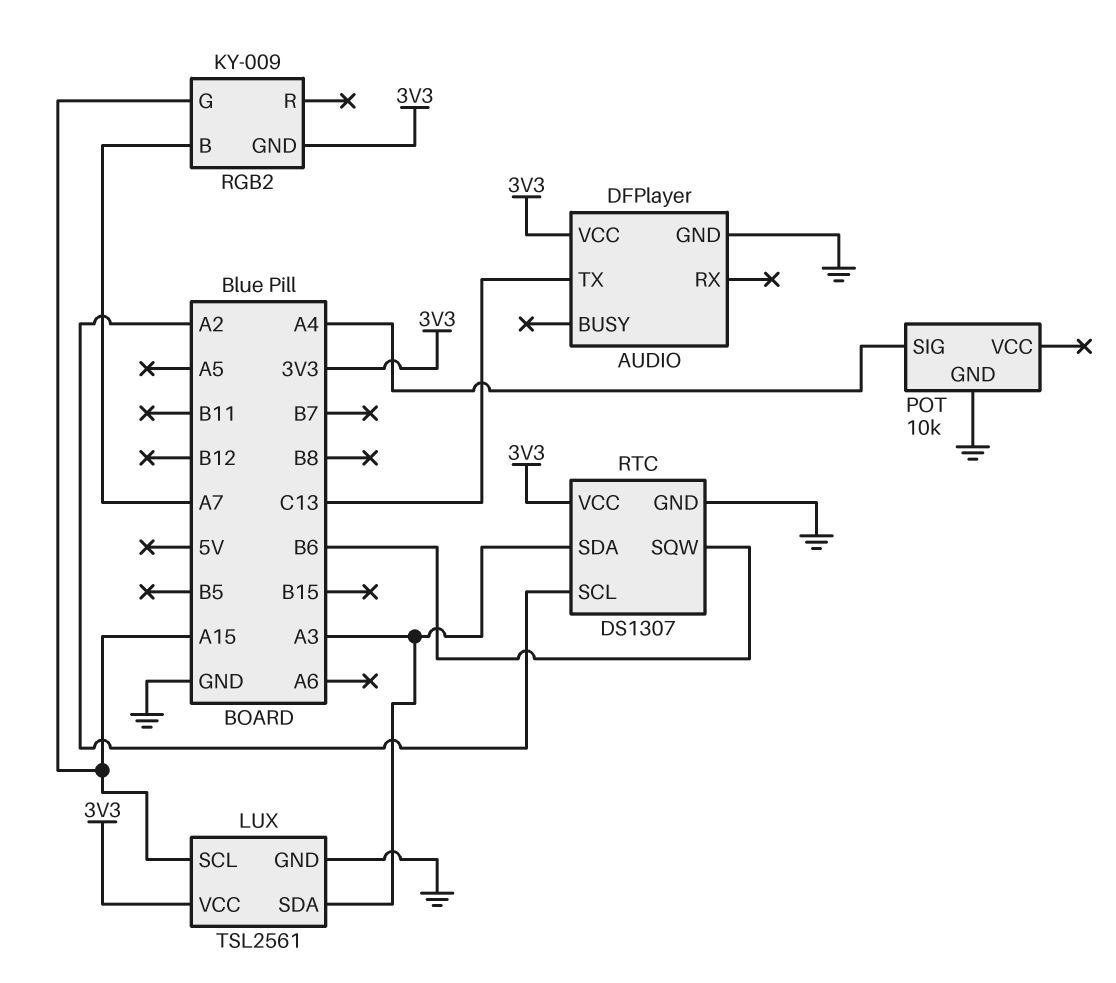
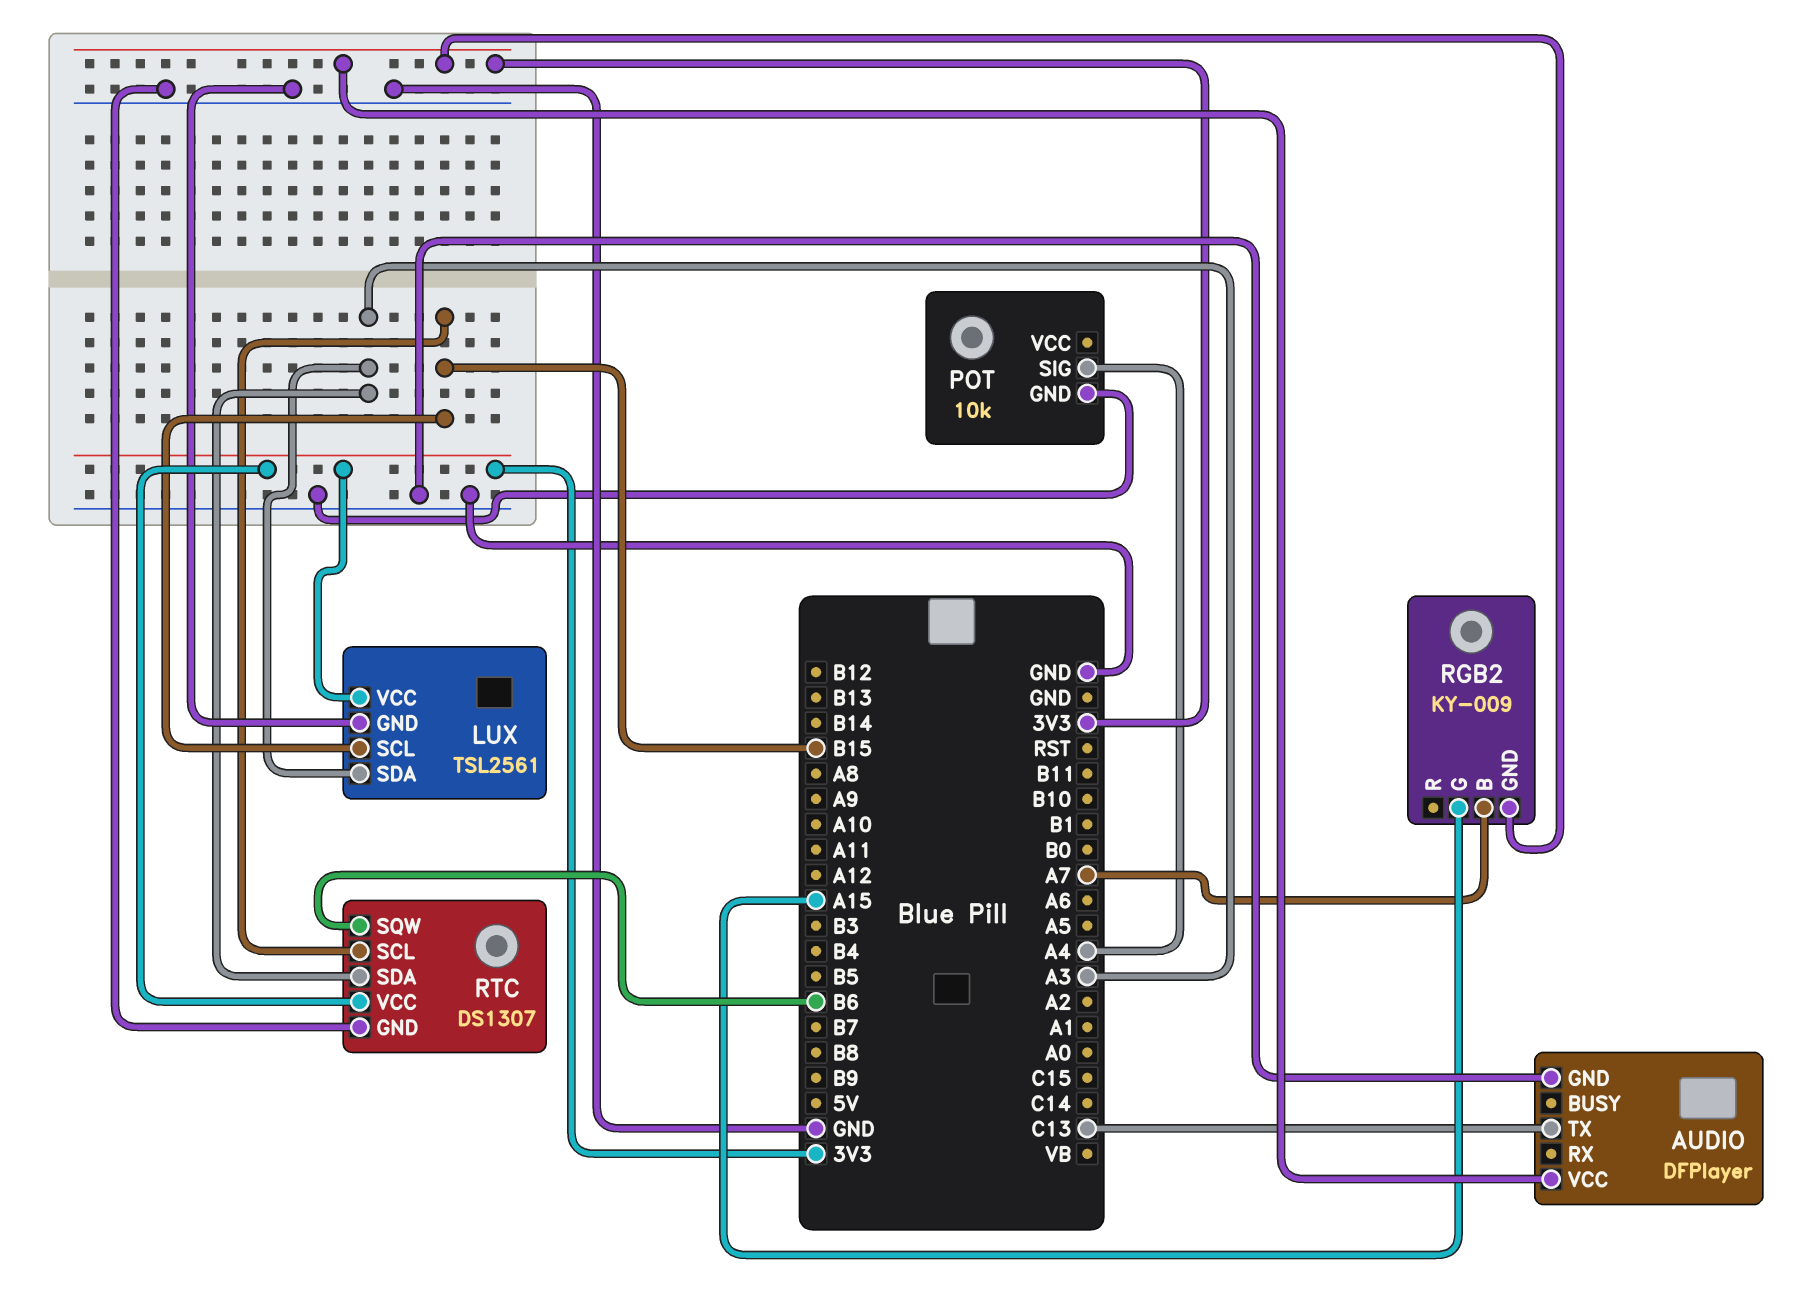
LUX pin SCL: A15 -> B15
RTC pin SCL: A2 -> B15

